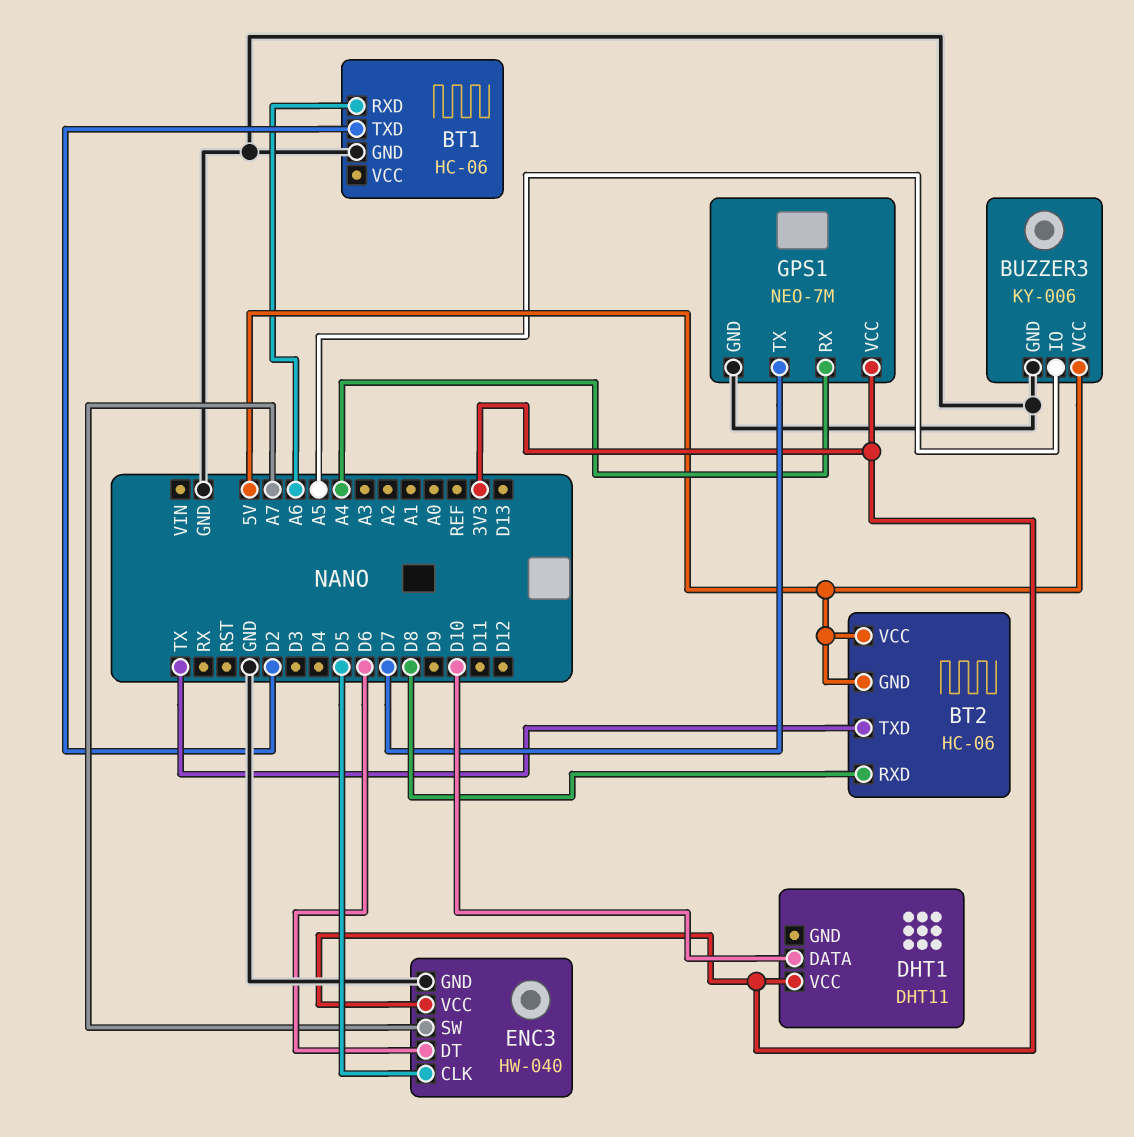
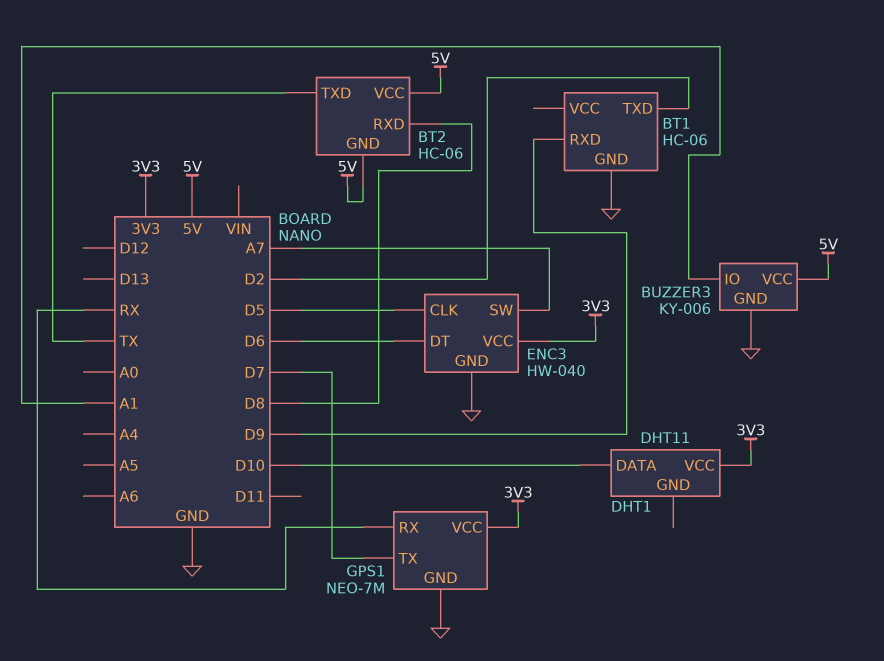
BT1 pin RXD: A6 -> D9
BUZZER3 pin IO: A5 -> A1
GPS1 pin RX: A4 -> RX

